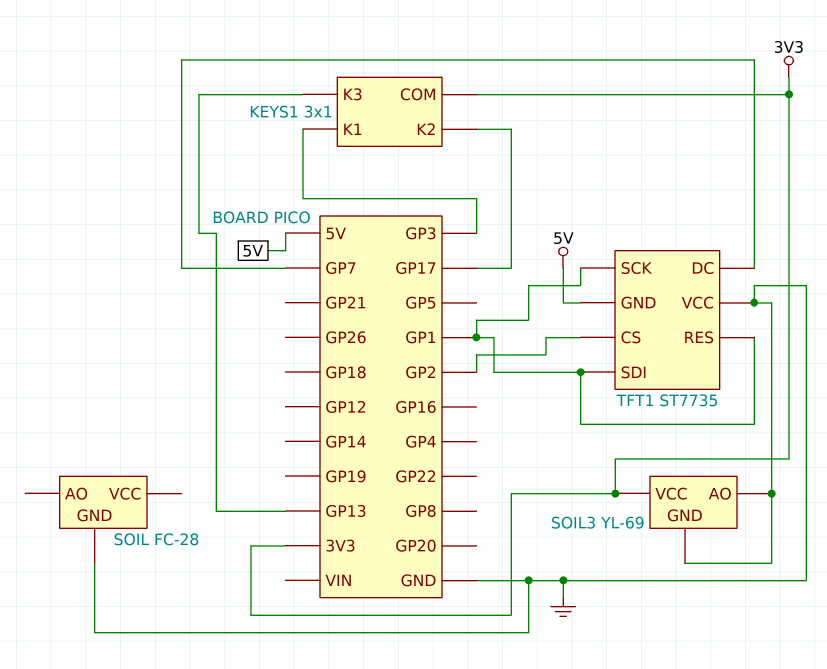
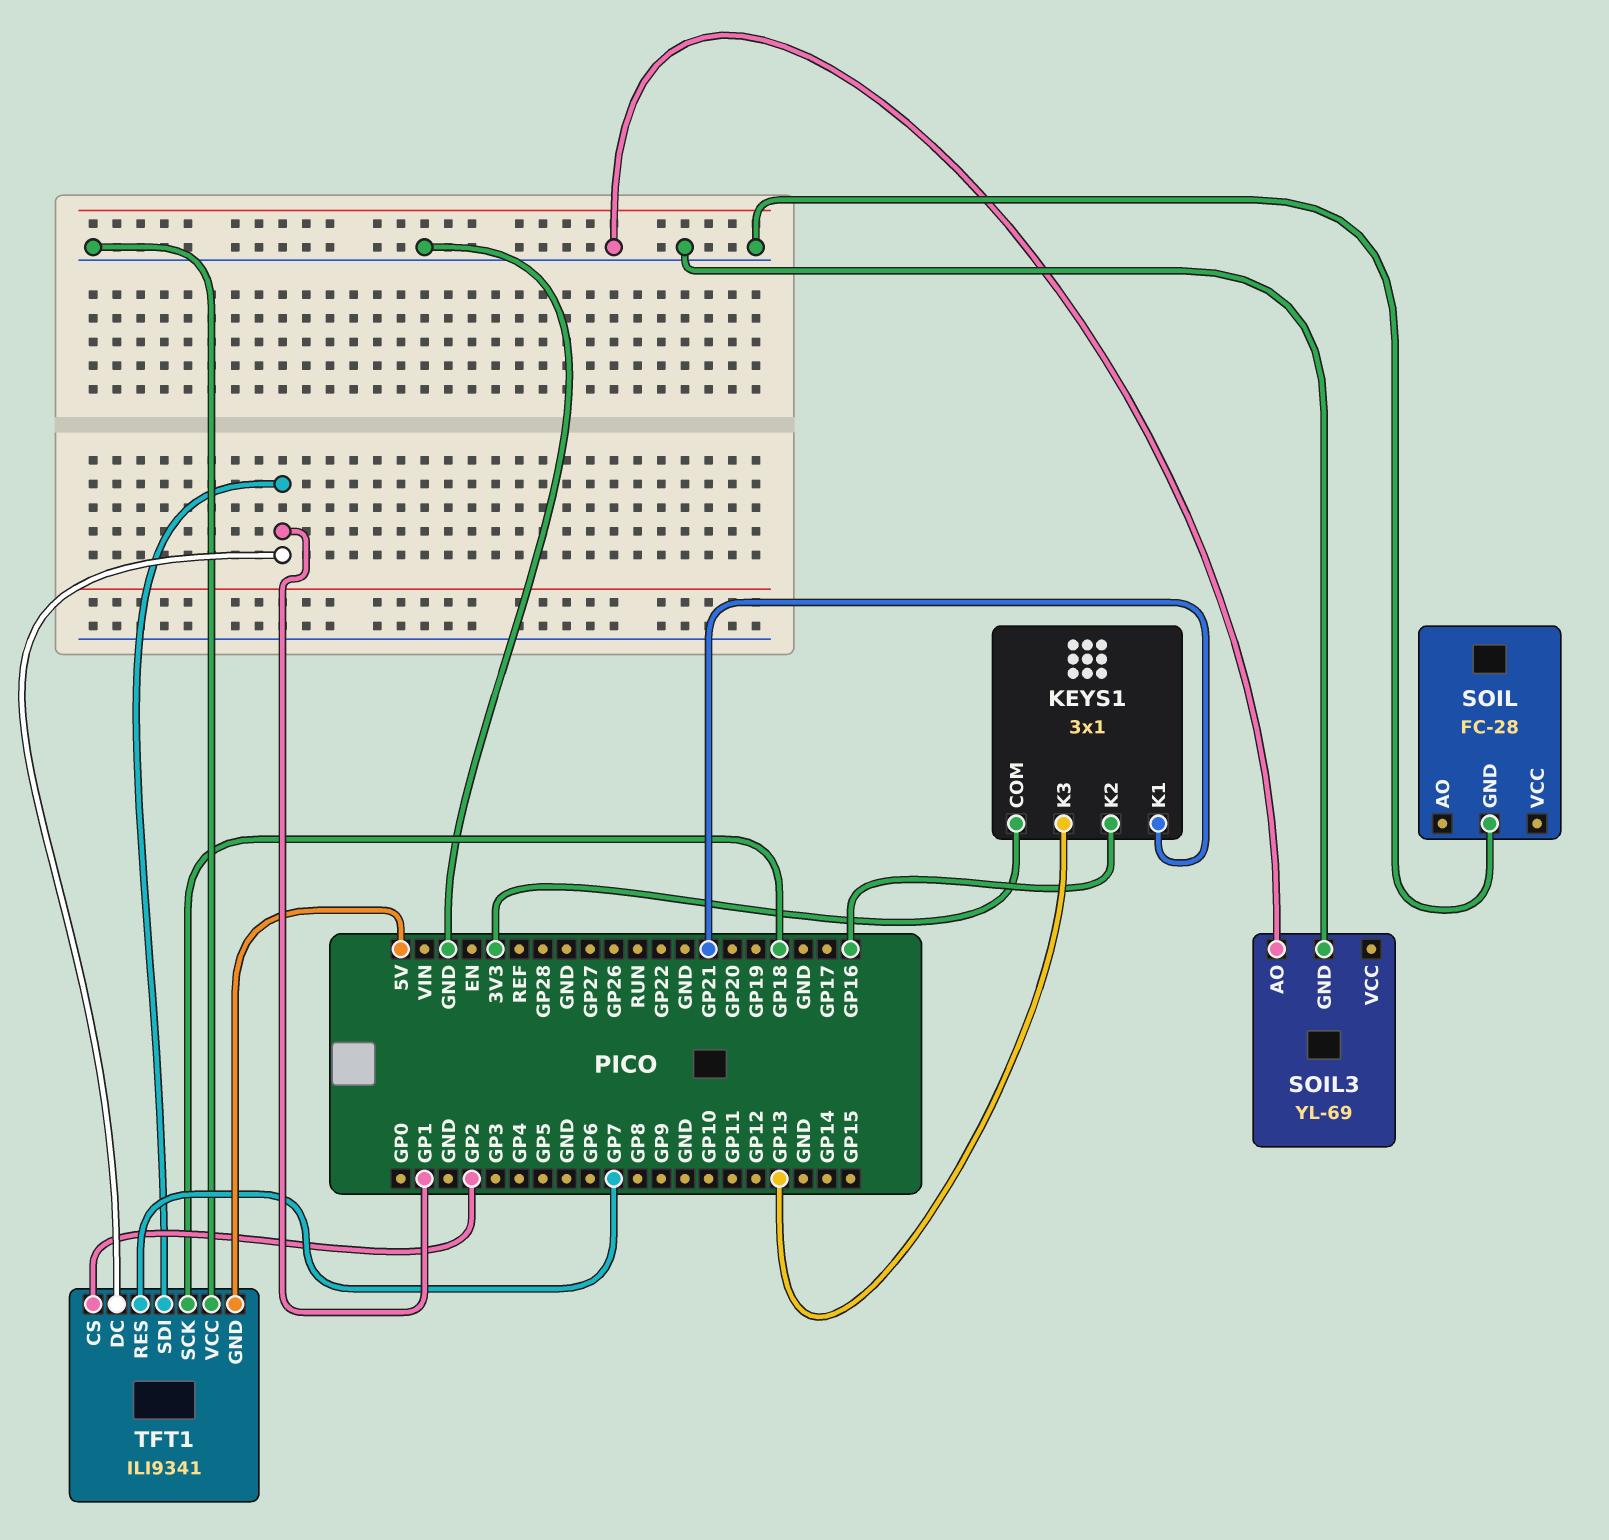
KEYS1 pin K1: GP3 -> GP21
KEYS1 pin K2: GP17 -> GP16
SOIL3 pin VCC: 3V3 -> none
TFT1: ST7735 -> ILI9341
TFT1 pin DC: GP7 -> GP1
TFT1 pin RES: GP1 -> GP7
TFT1 pin SCK: GP1 -> GP18

